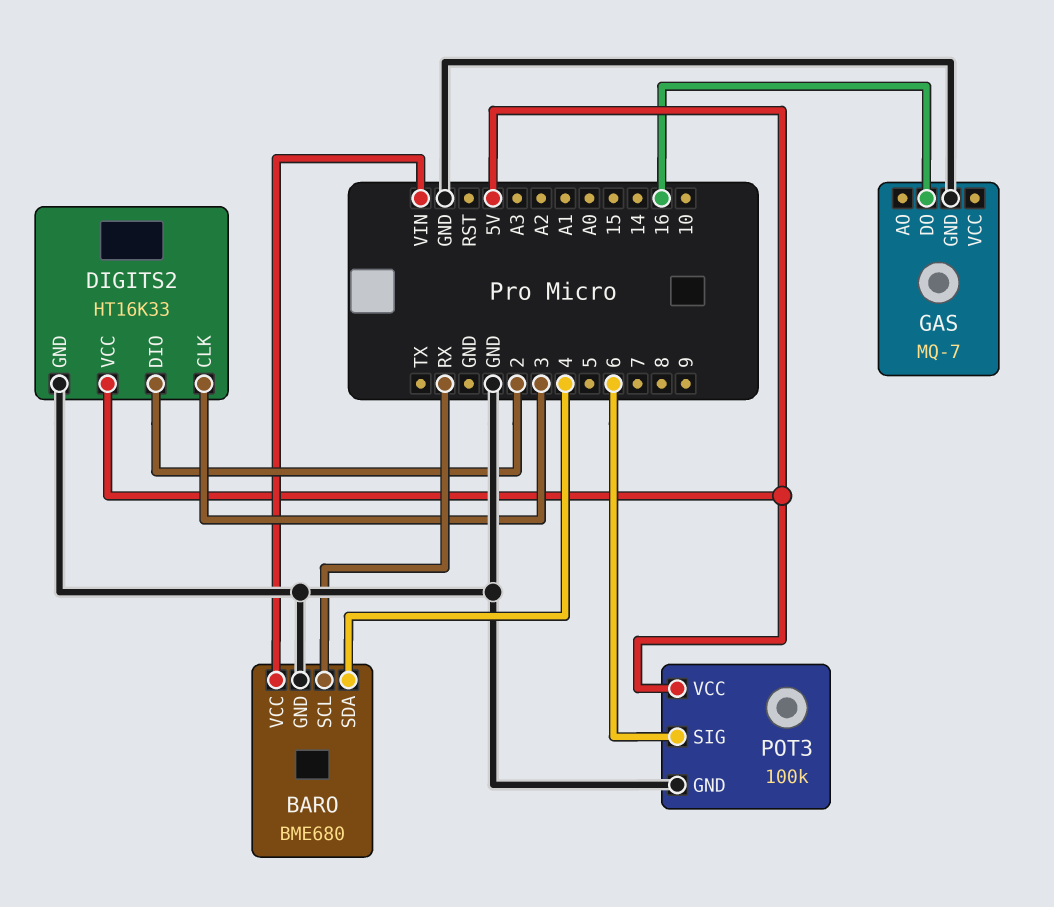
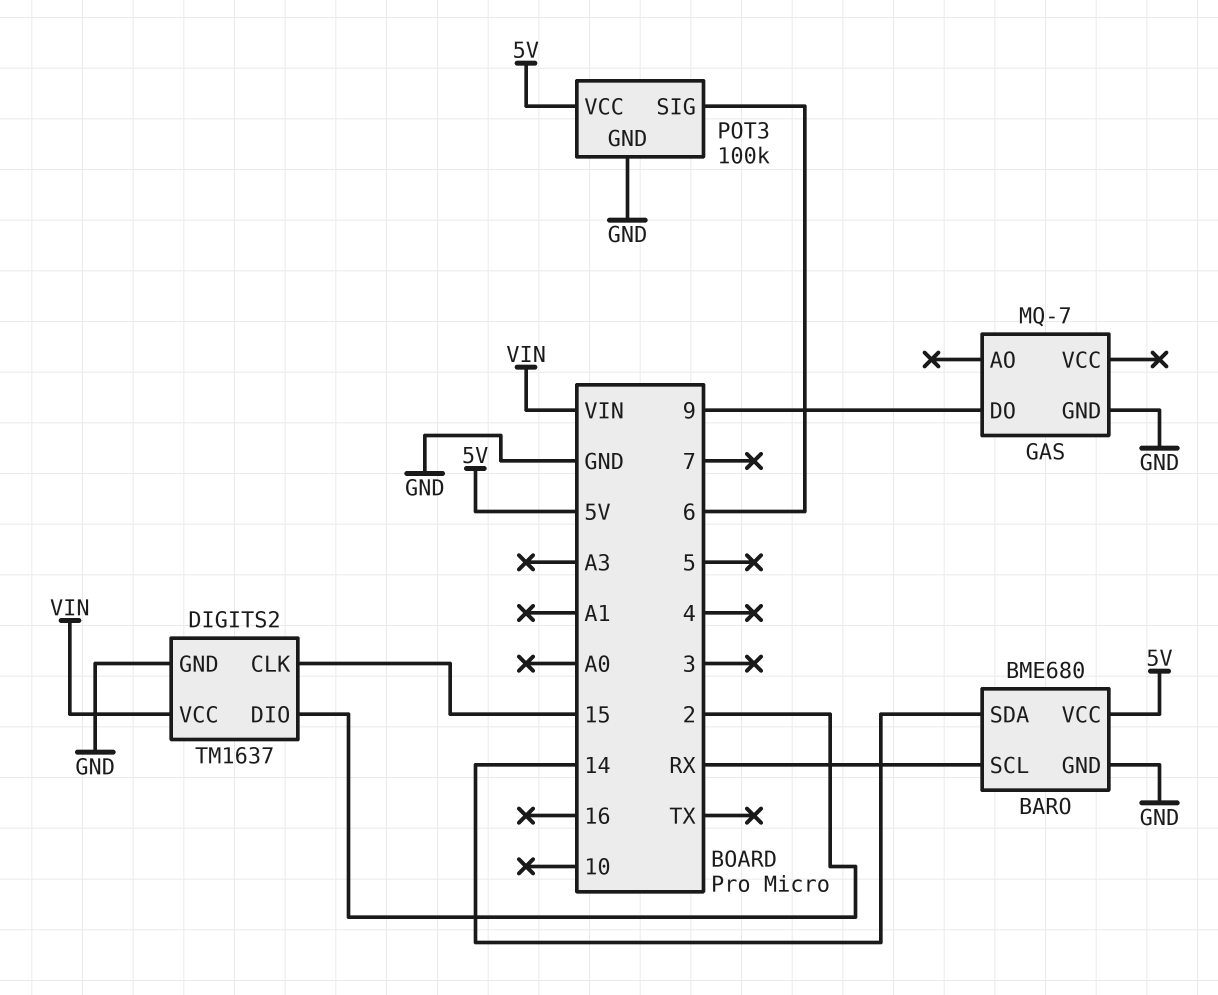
BARO pin SDA: 4 -> 14
BARO pin VCC: VIN -> 5V
DIGITS2: HT16K33 -> TM1637
DIGITS2 pin CLK: 3 -> 15
DIGITS2 pin VCC: 5V -> VIN
GAS pin DO: 16 -> 9

